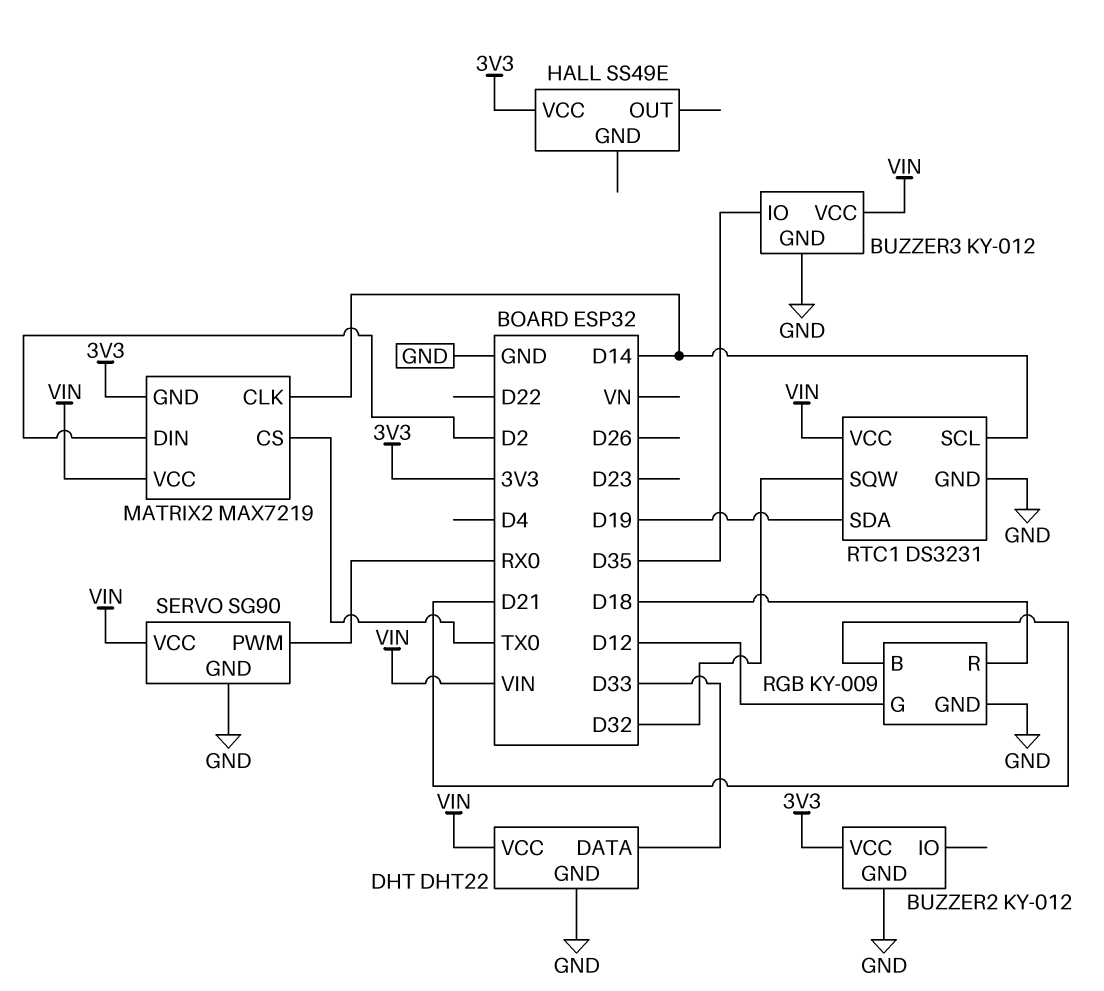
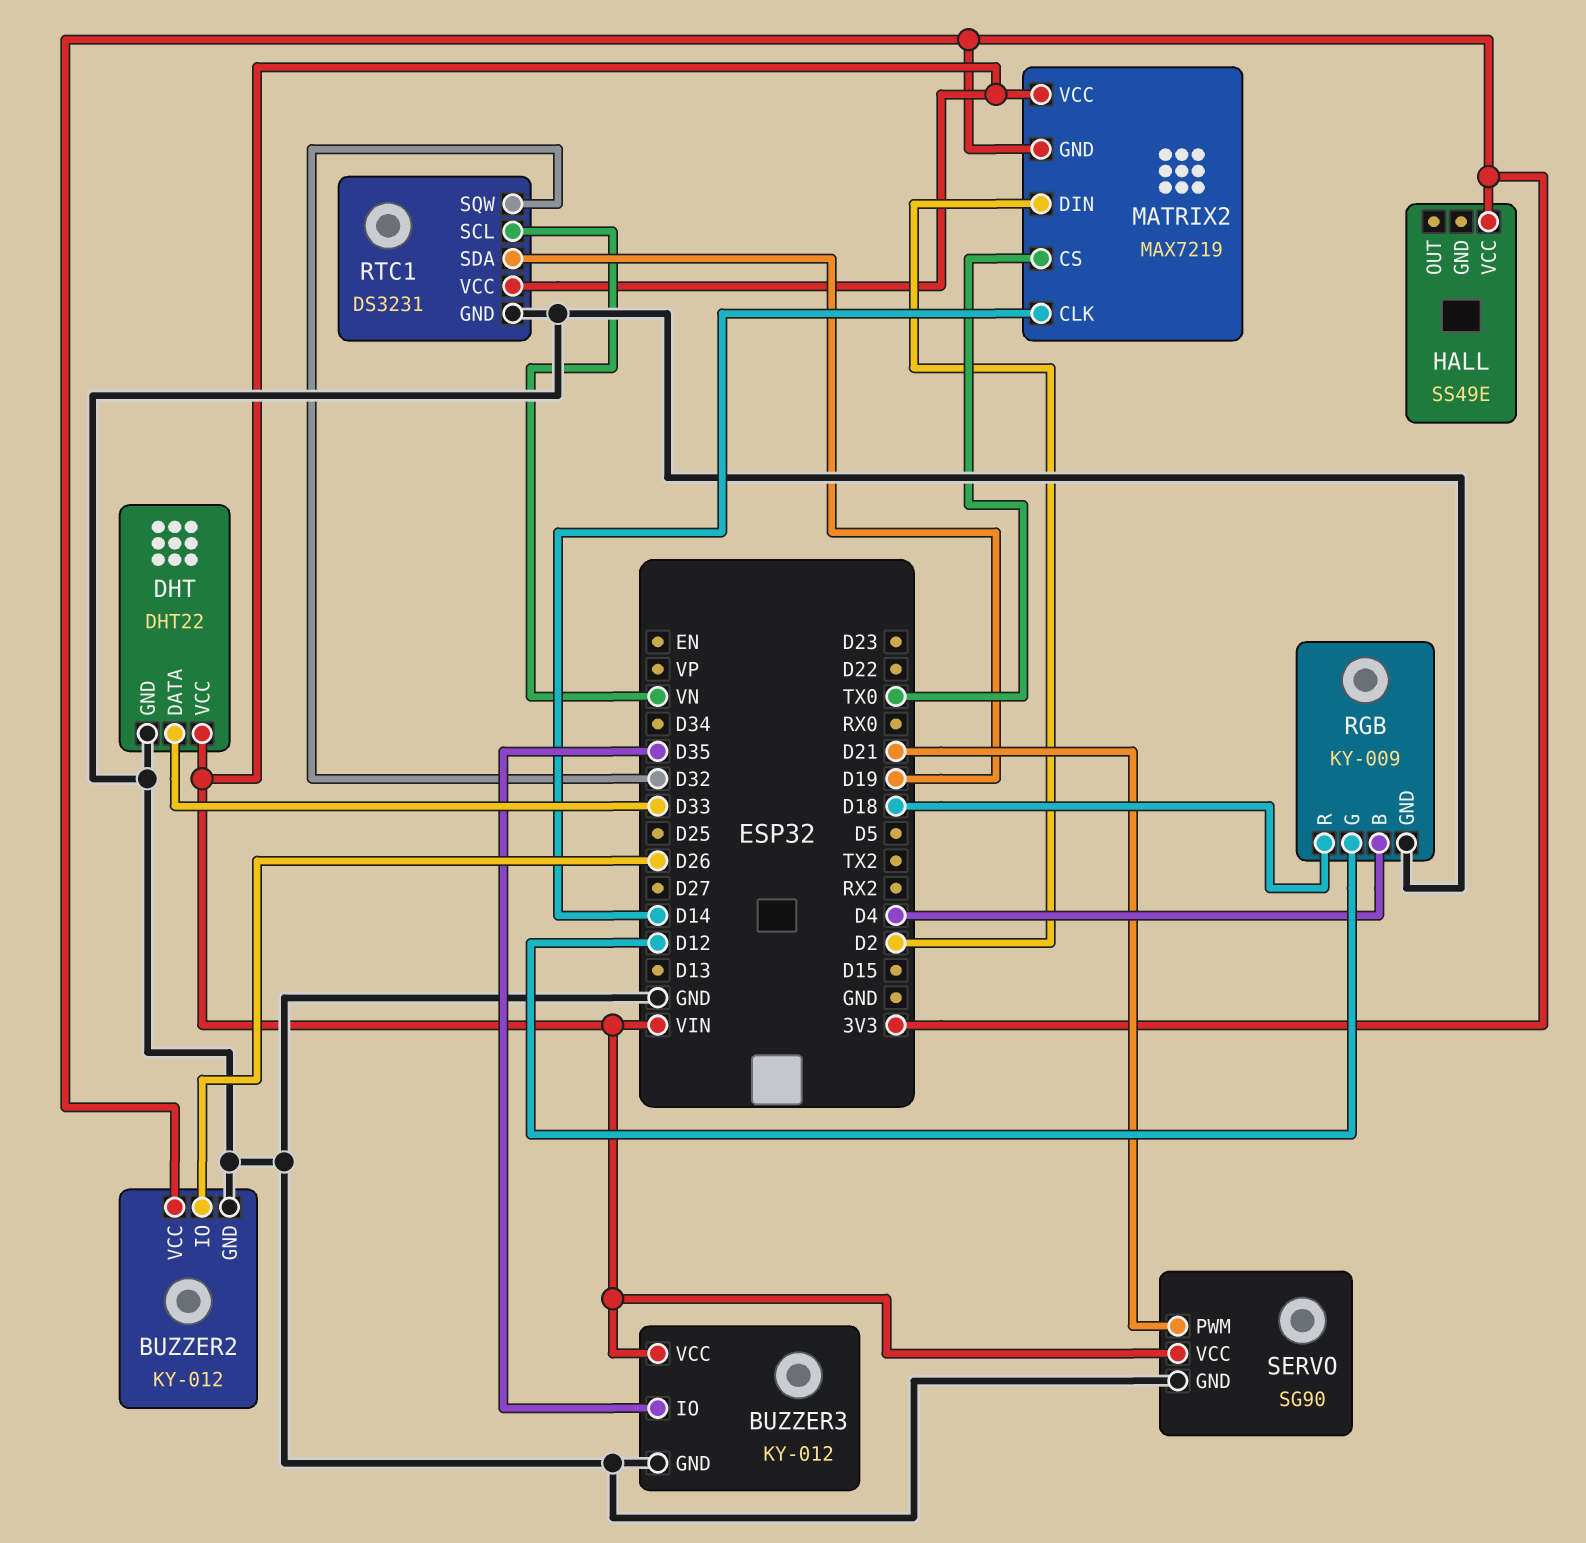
BUZZER2 pin IO: none -> D26
RGB pin B: D21 -> D4
RTC1 pin SCL: D14 -> VN
SERVO pin PWM: RX0 -> D21

